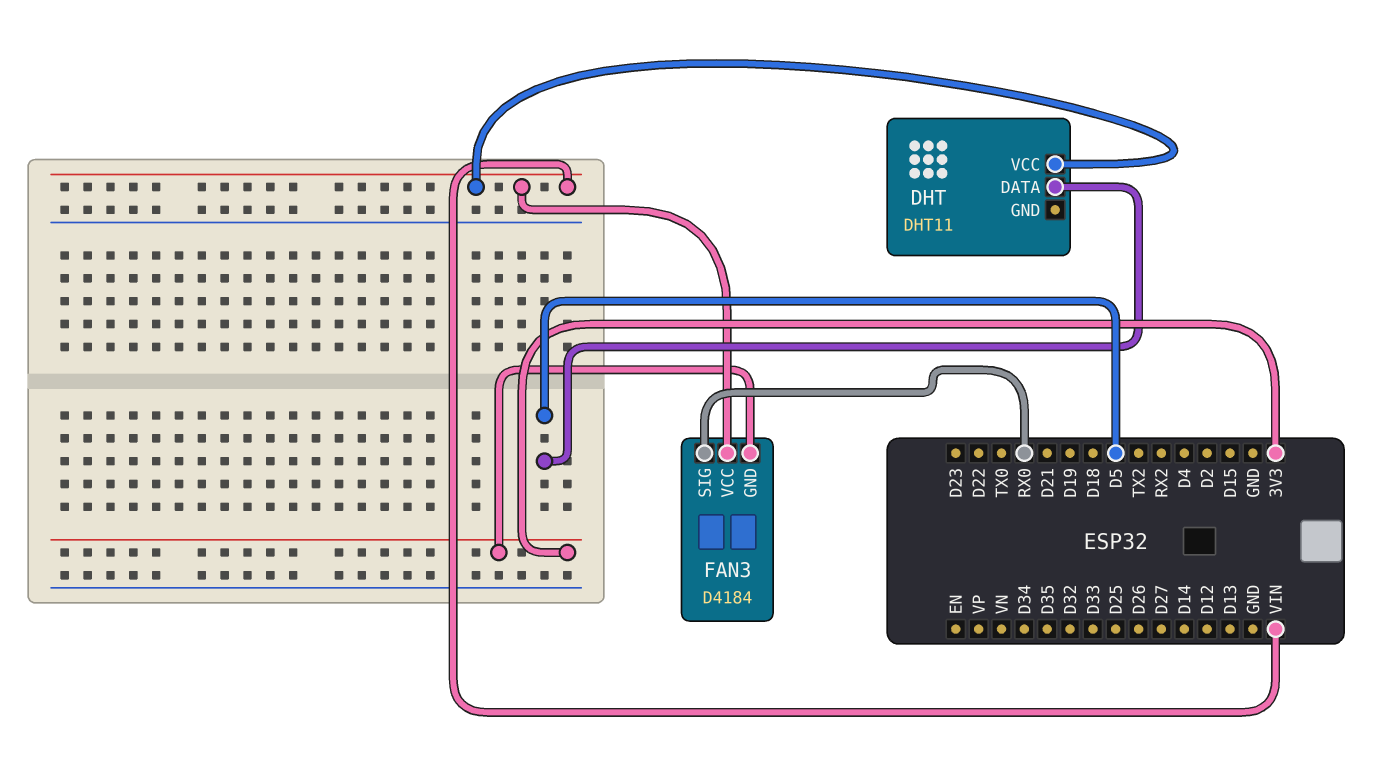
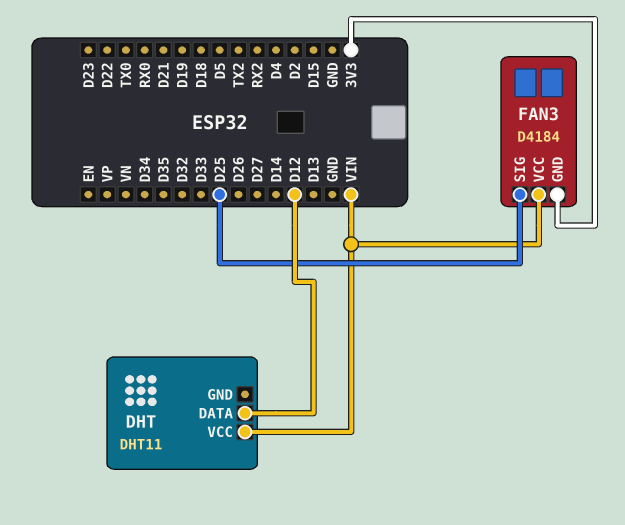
DHT pin DATA: D5 -> D12
FAN3 pin SIG: RX0 -> D25

